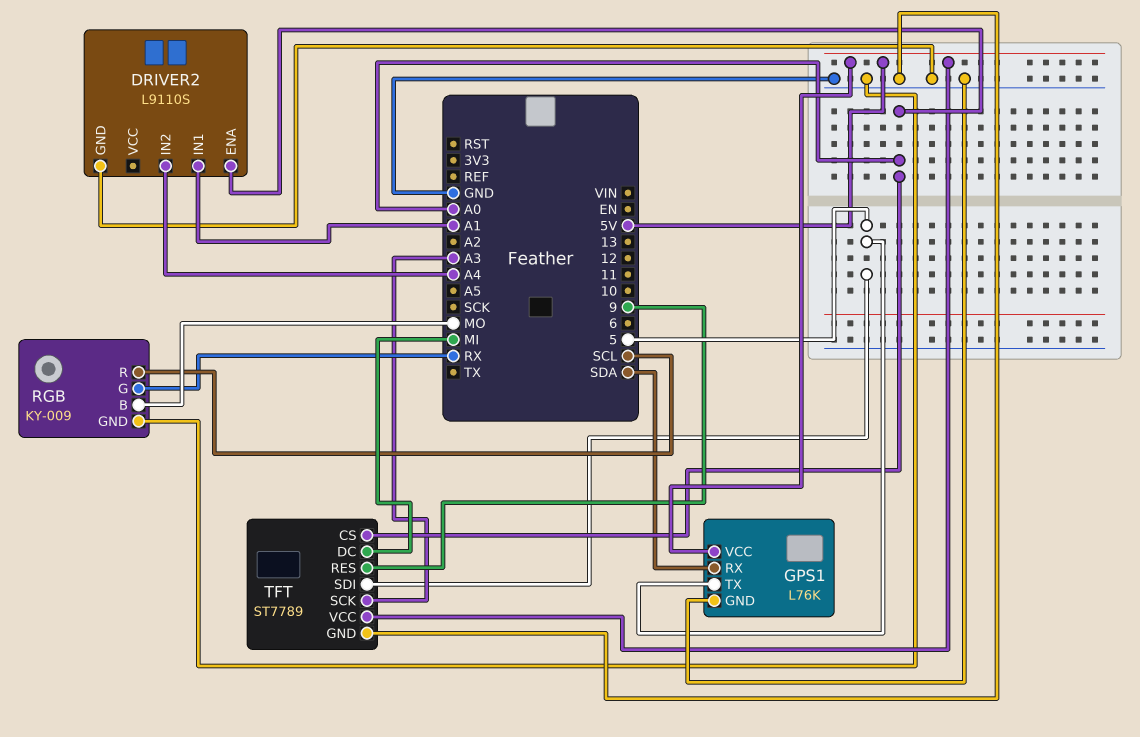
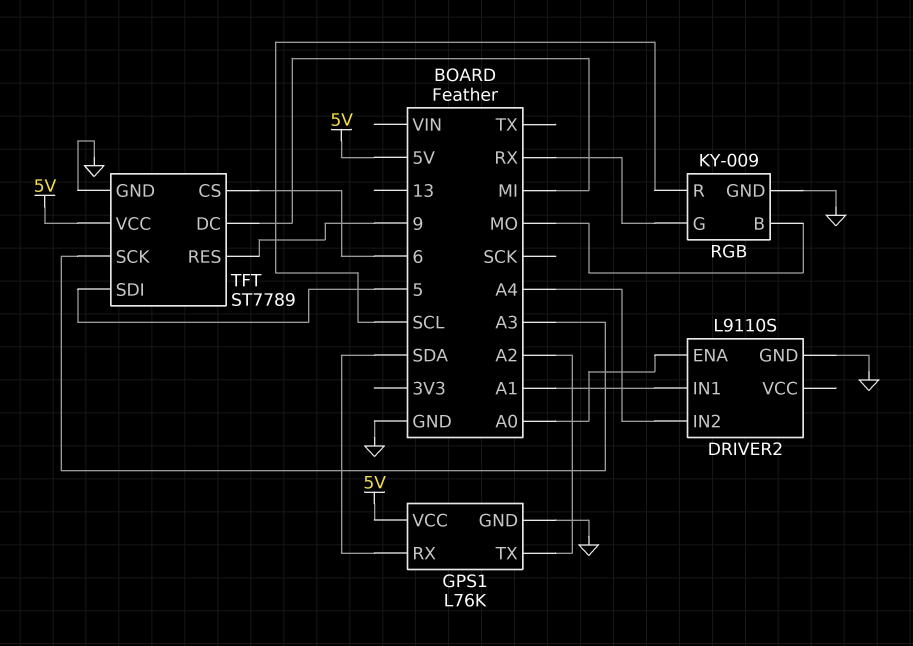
GPS1 pin TX: 5 -> A2
TFT pin CS: A0 -> 6

